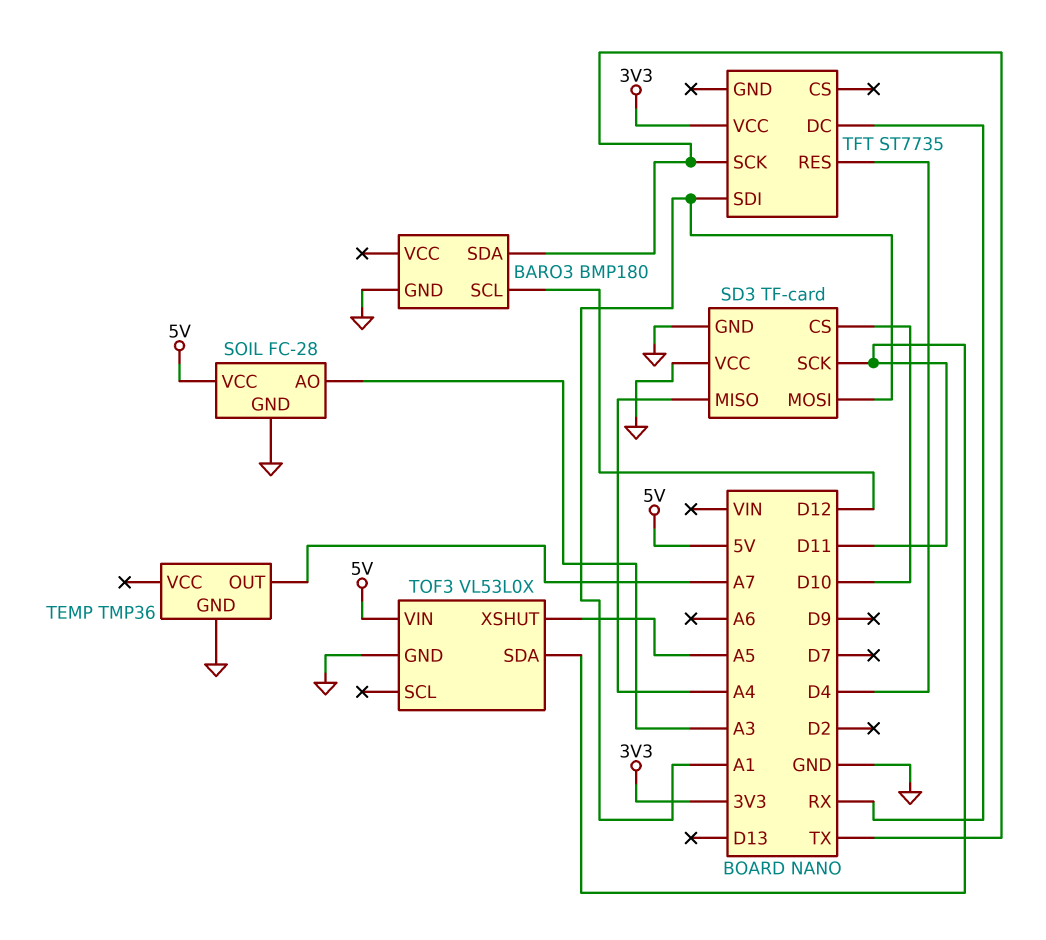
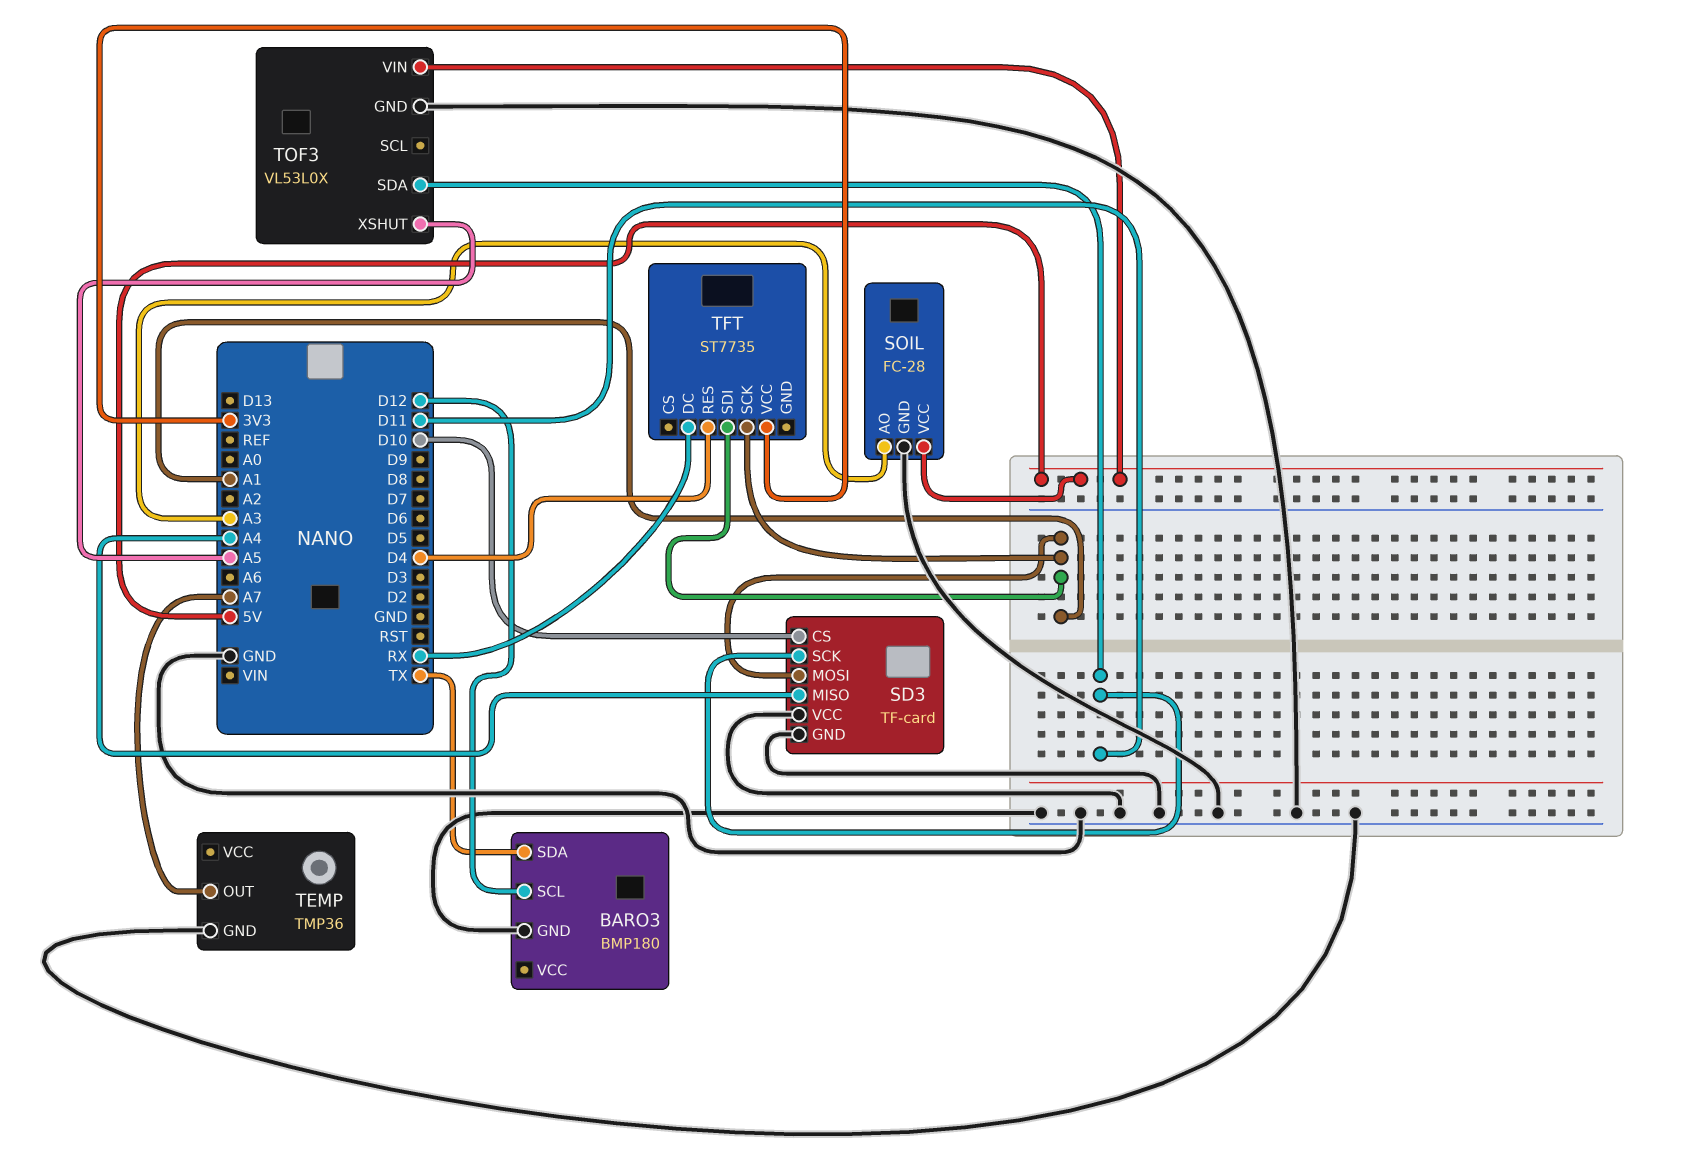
TFT pin SCK: TX -> A1

